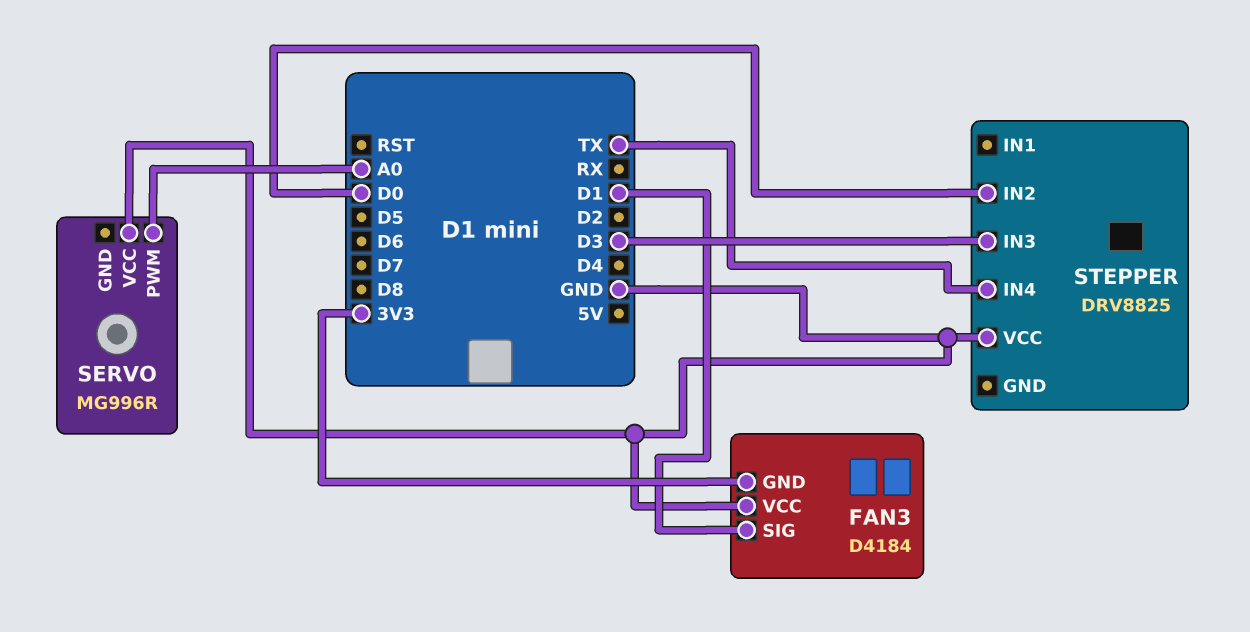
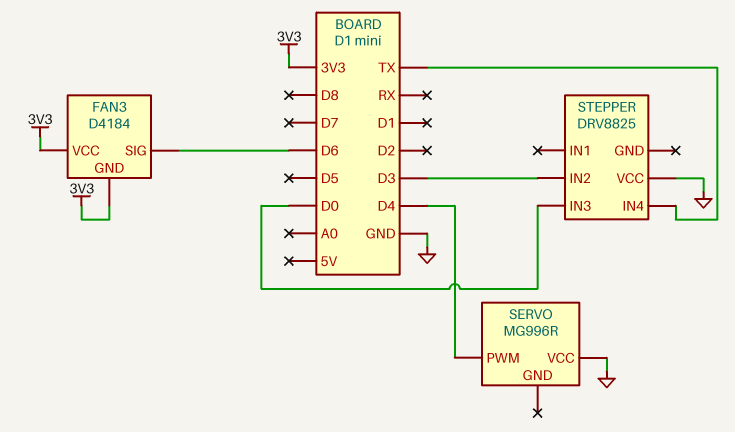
FAN3 pin SIG: D1 -> D6
FAN3 pin VCC: GND -> 3V3
SERVO pin PWM: A0 -> D4
STEPPER pin IN2: D0 -> D3
STEPPER pin IN3: D3 -> D0

